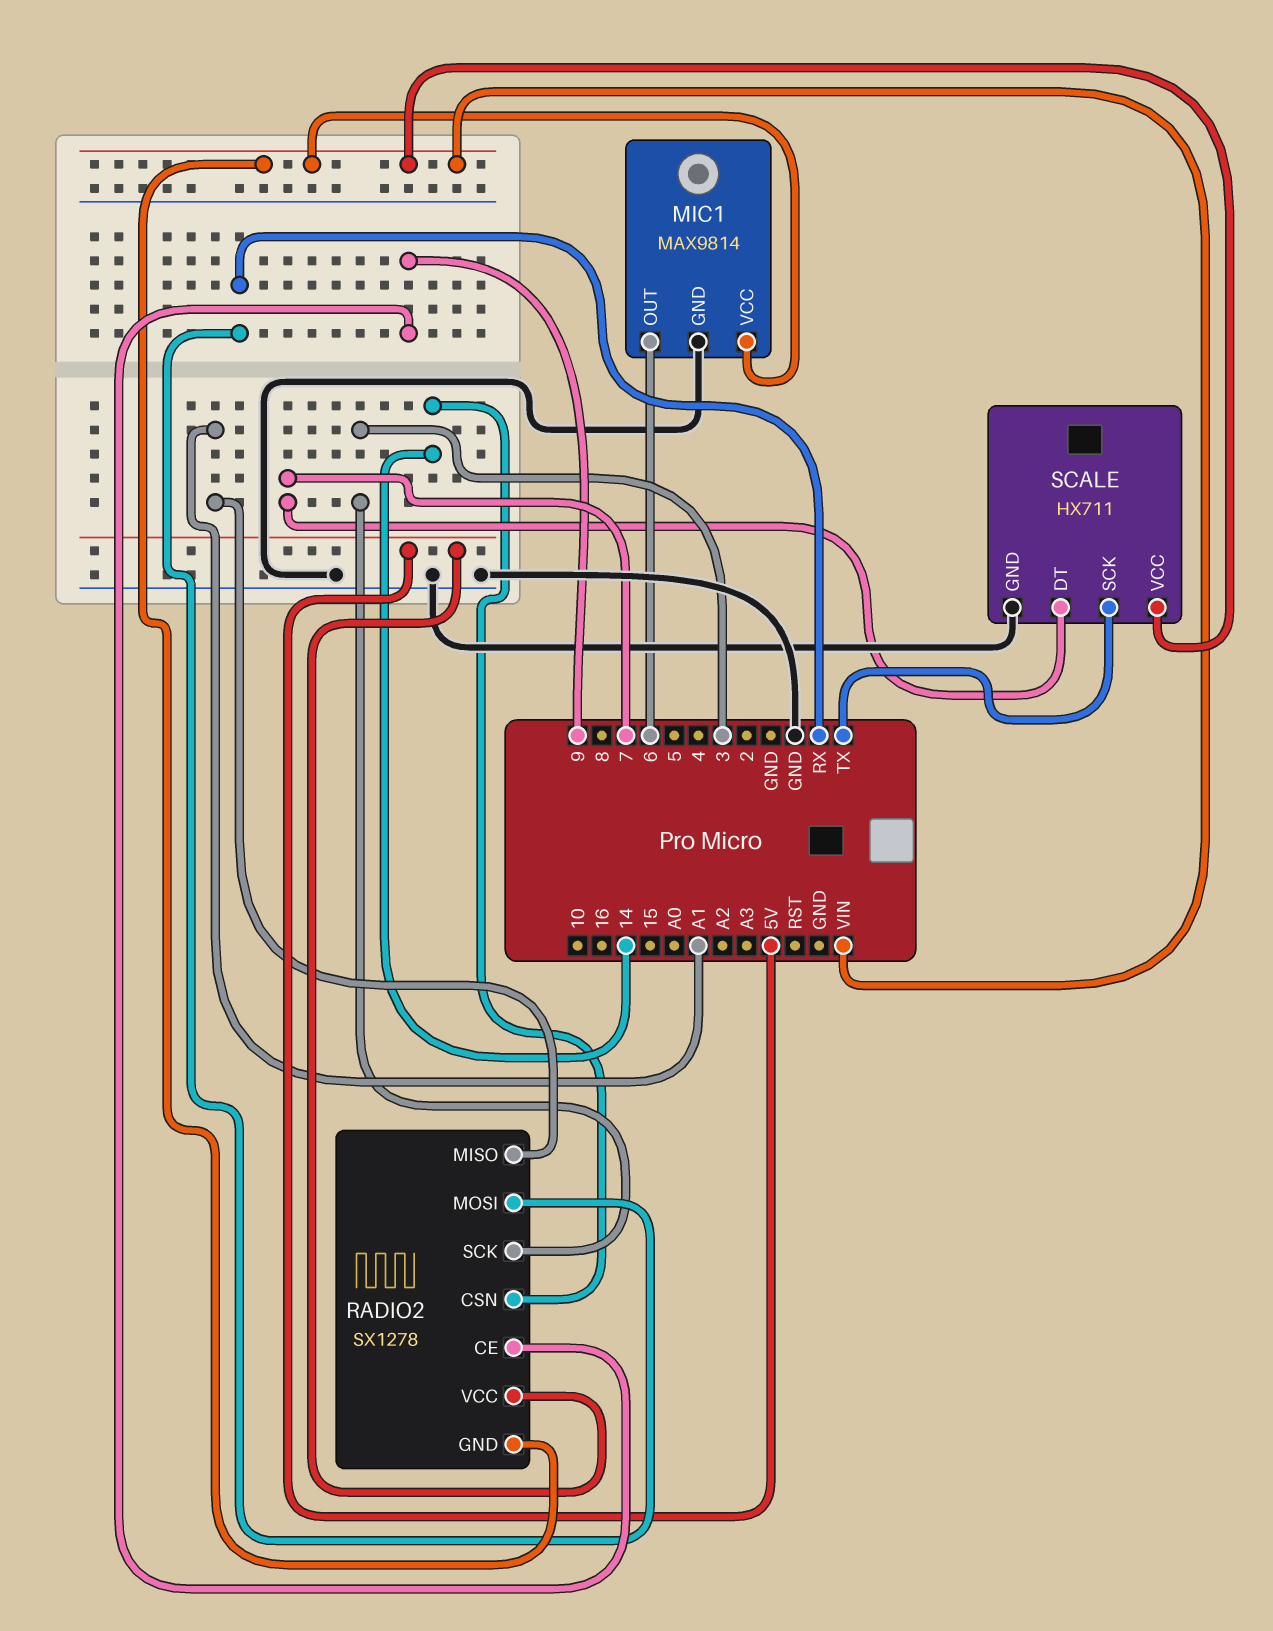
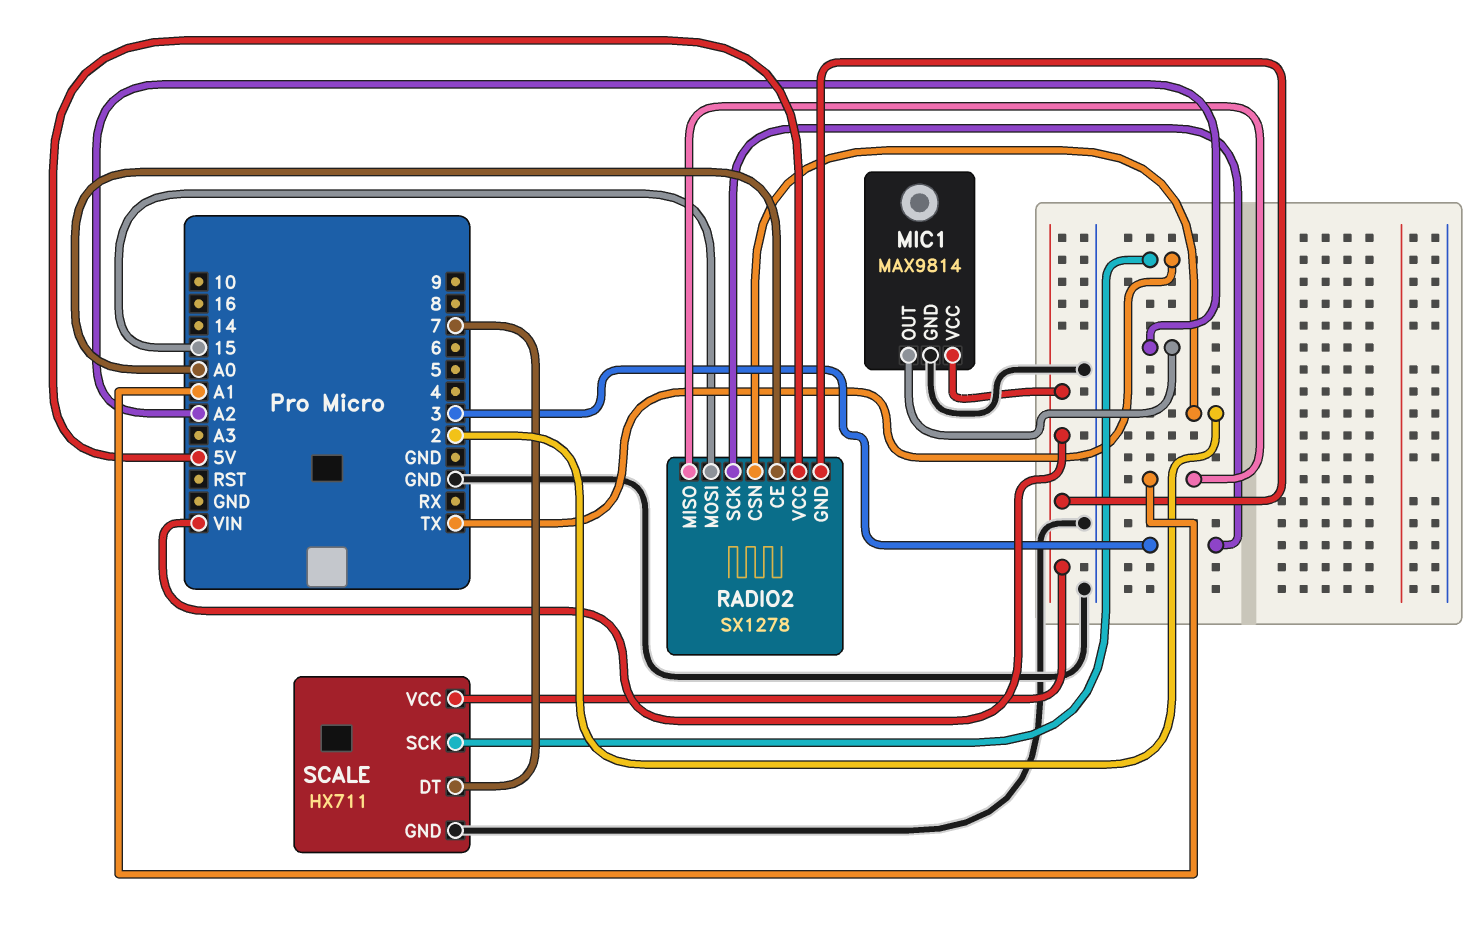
MIC1 pin OUT: 6 -> A2
RADIO2 pin CE: 9 -> A0
RADIO2 pin CSN: 14 -> 2
RADIO2 pin MOSI: RX -> 15

